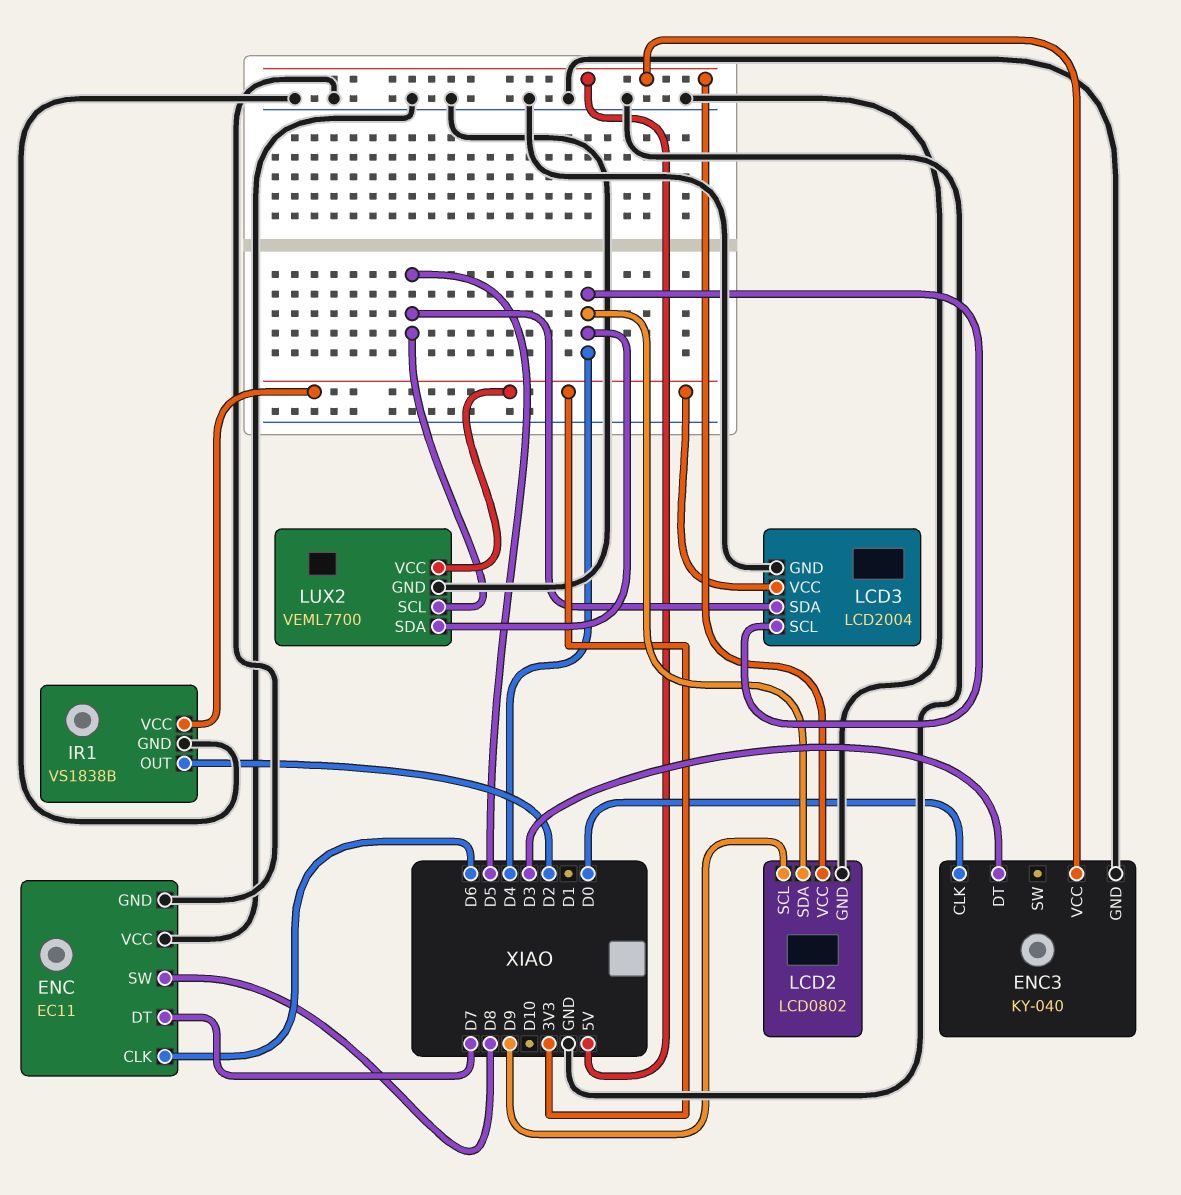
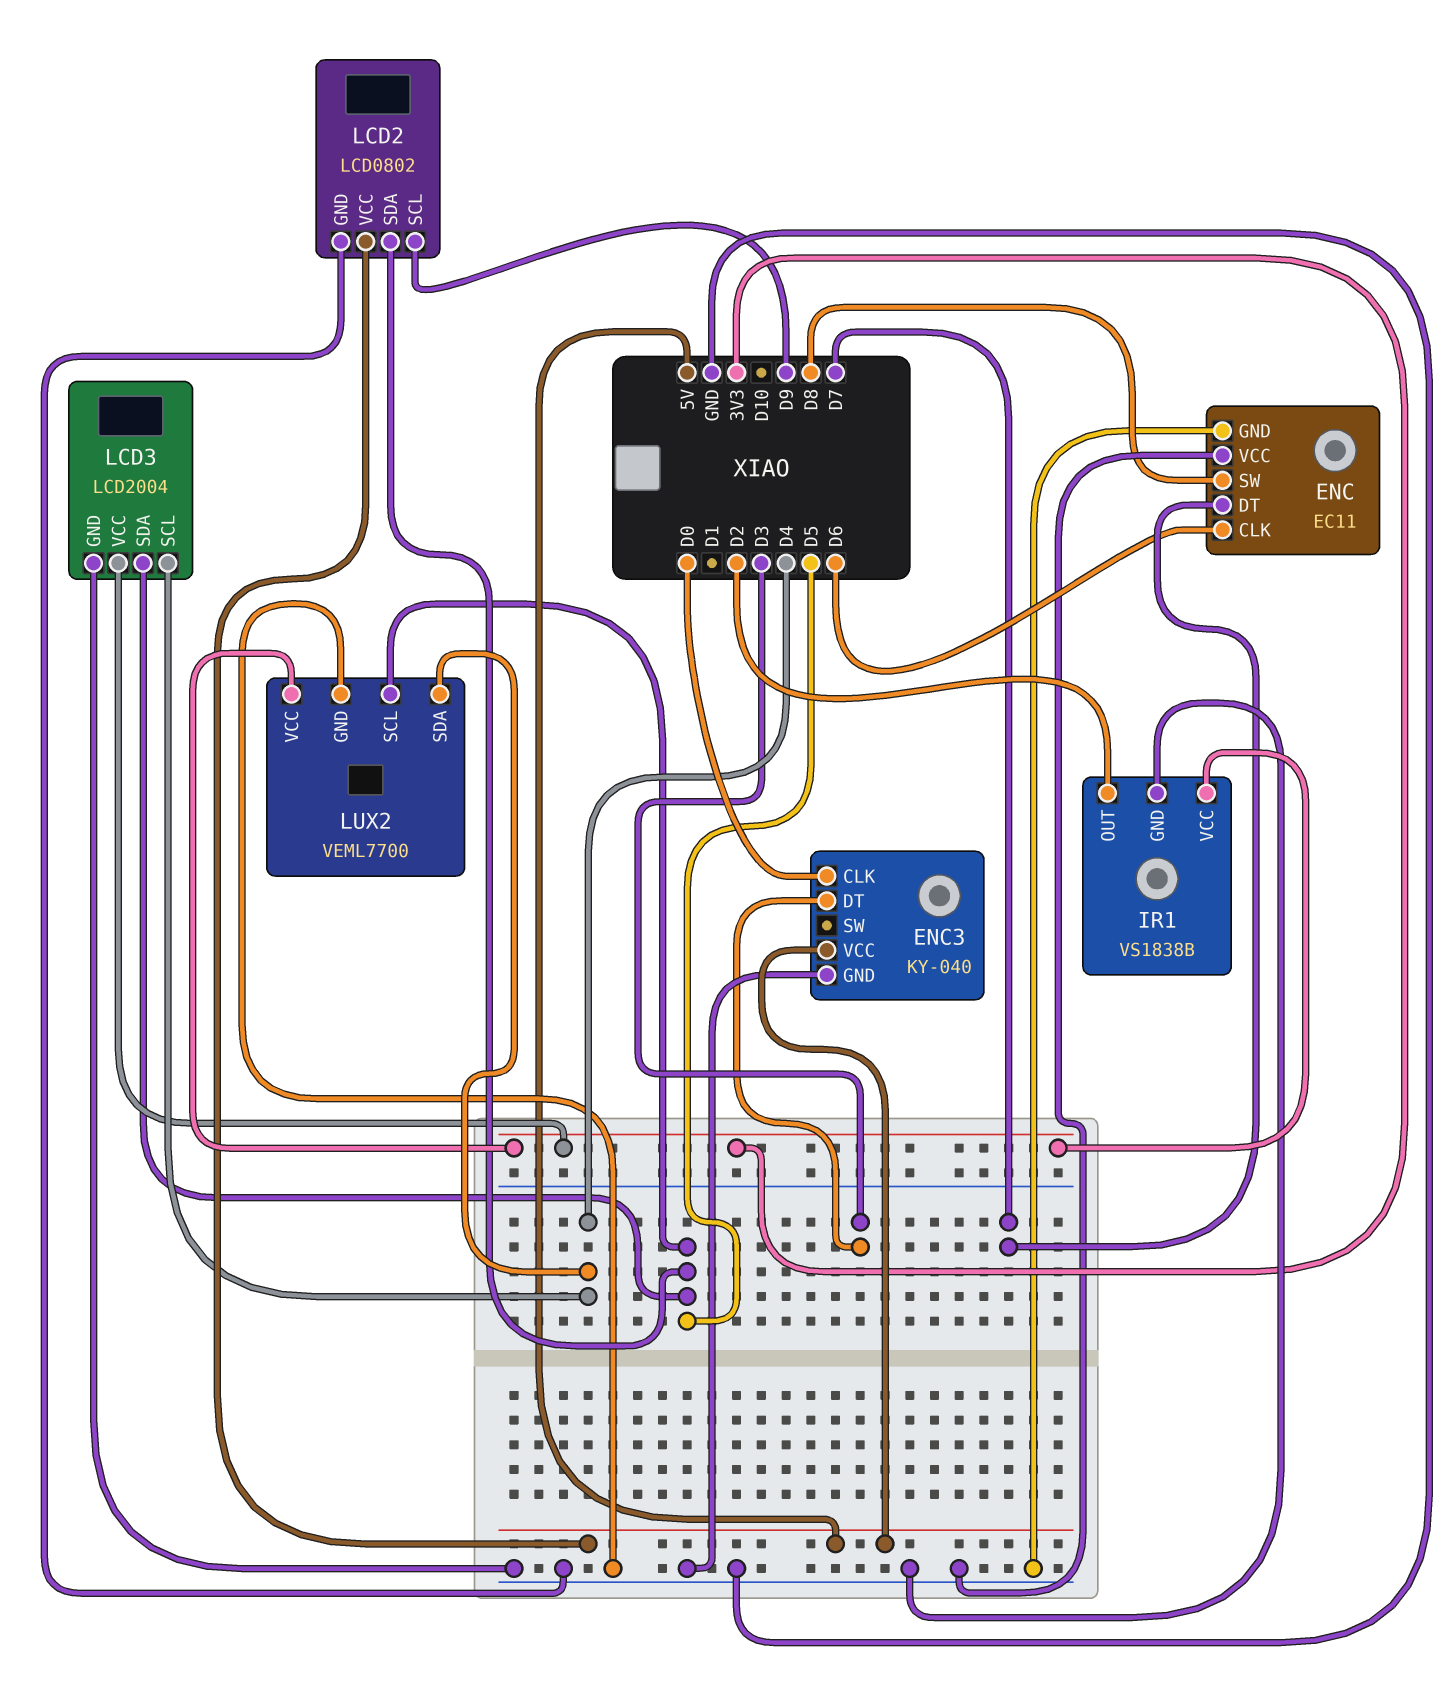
LCD2 pin SDA: D4 -> D5

